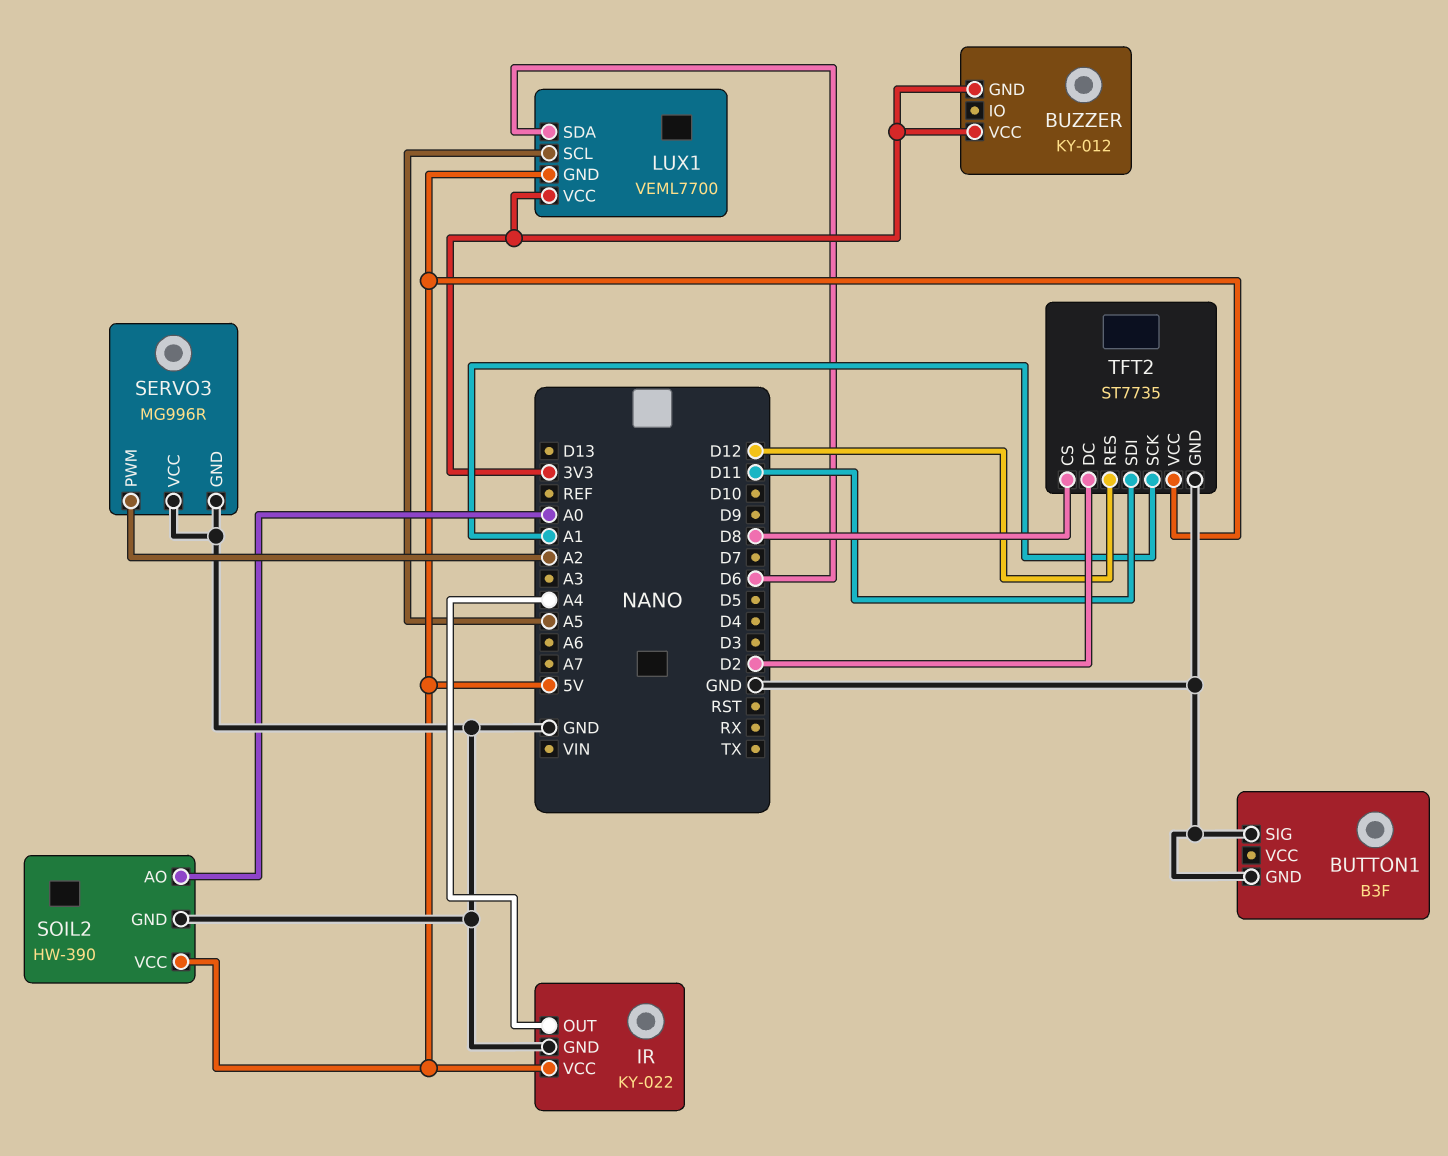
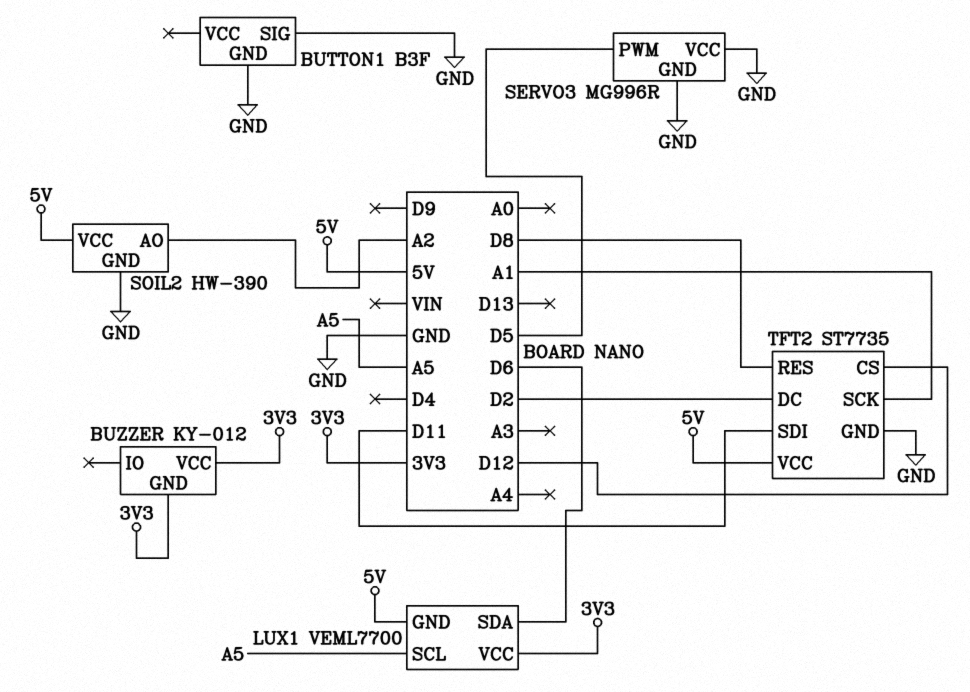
IR: KY-022 -> none
IR pin GND: GND -> none
IR pin OUT: A4 -> none
IR pin VCC: 5V -> none
SERVO3 pin PWM: A2 -> D5
SOIL2 pin AO: A0 -> A2
TFT2 pin CS: D8 -> D12
TFT2 pin RES: D12 -> D8

